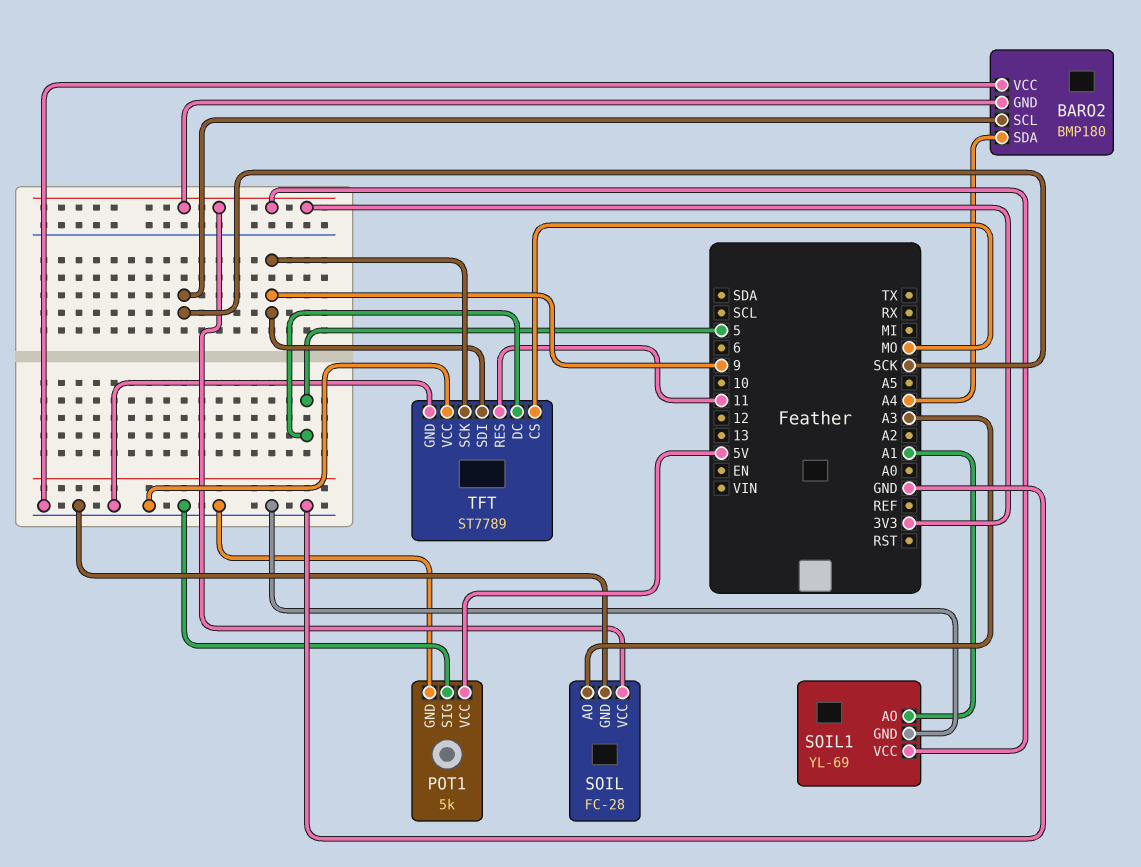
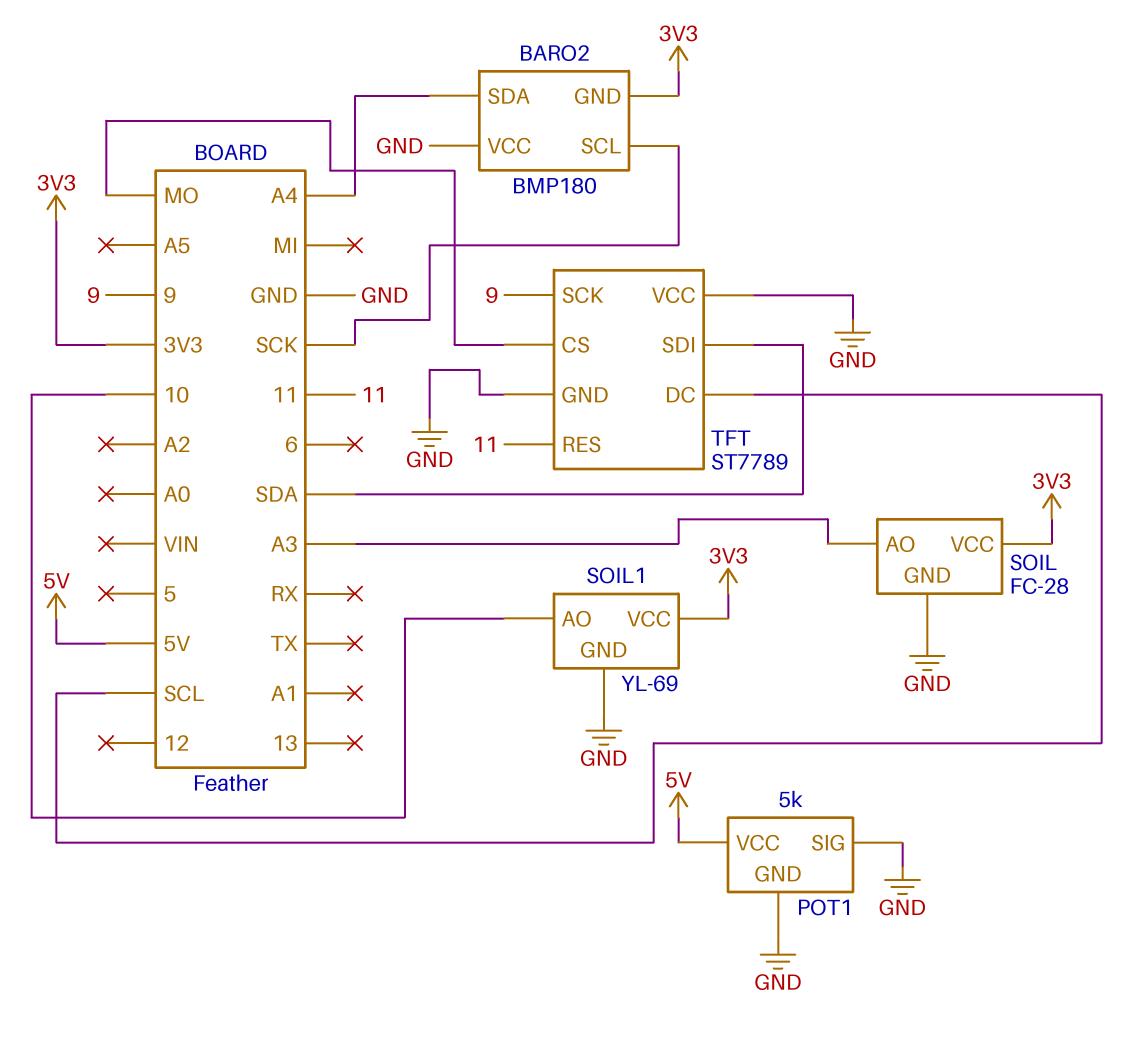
SOIL1 pin AO: A1 -> 10
TFT pin DC: 5 -> SCL
TFT pin SDI: 9 -> SDA

